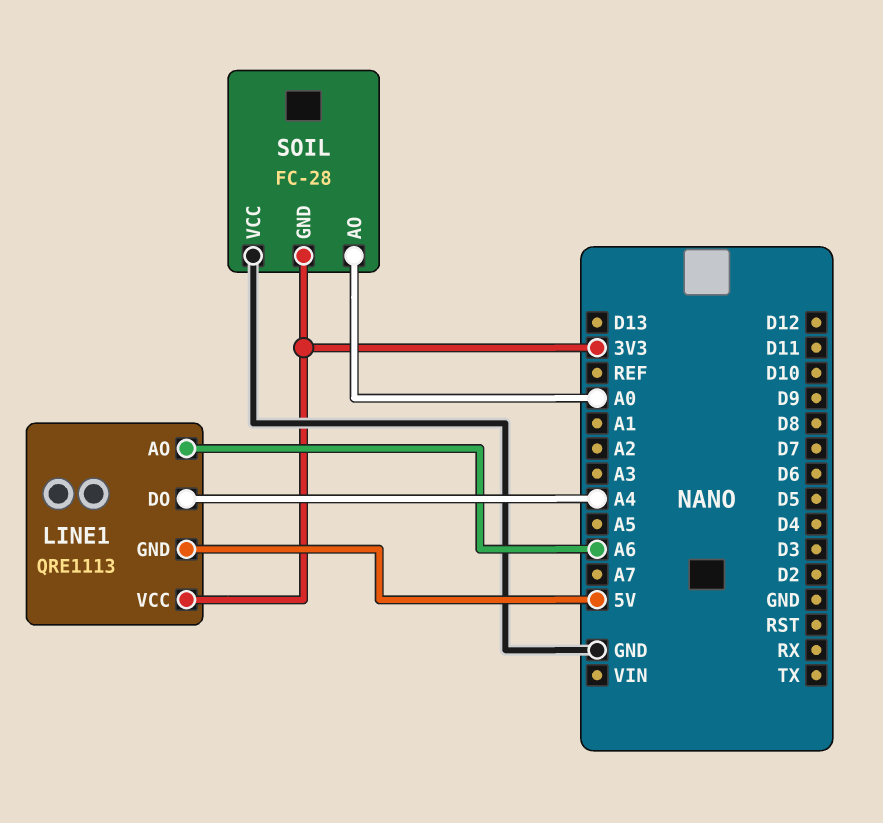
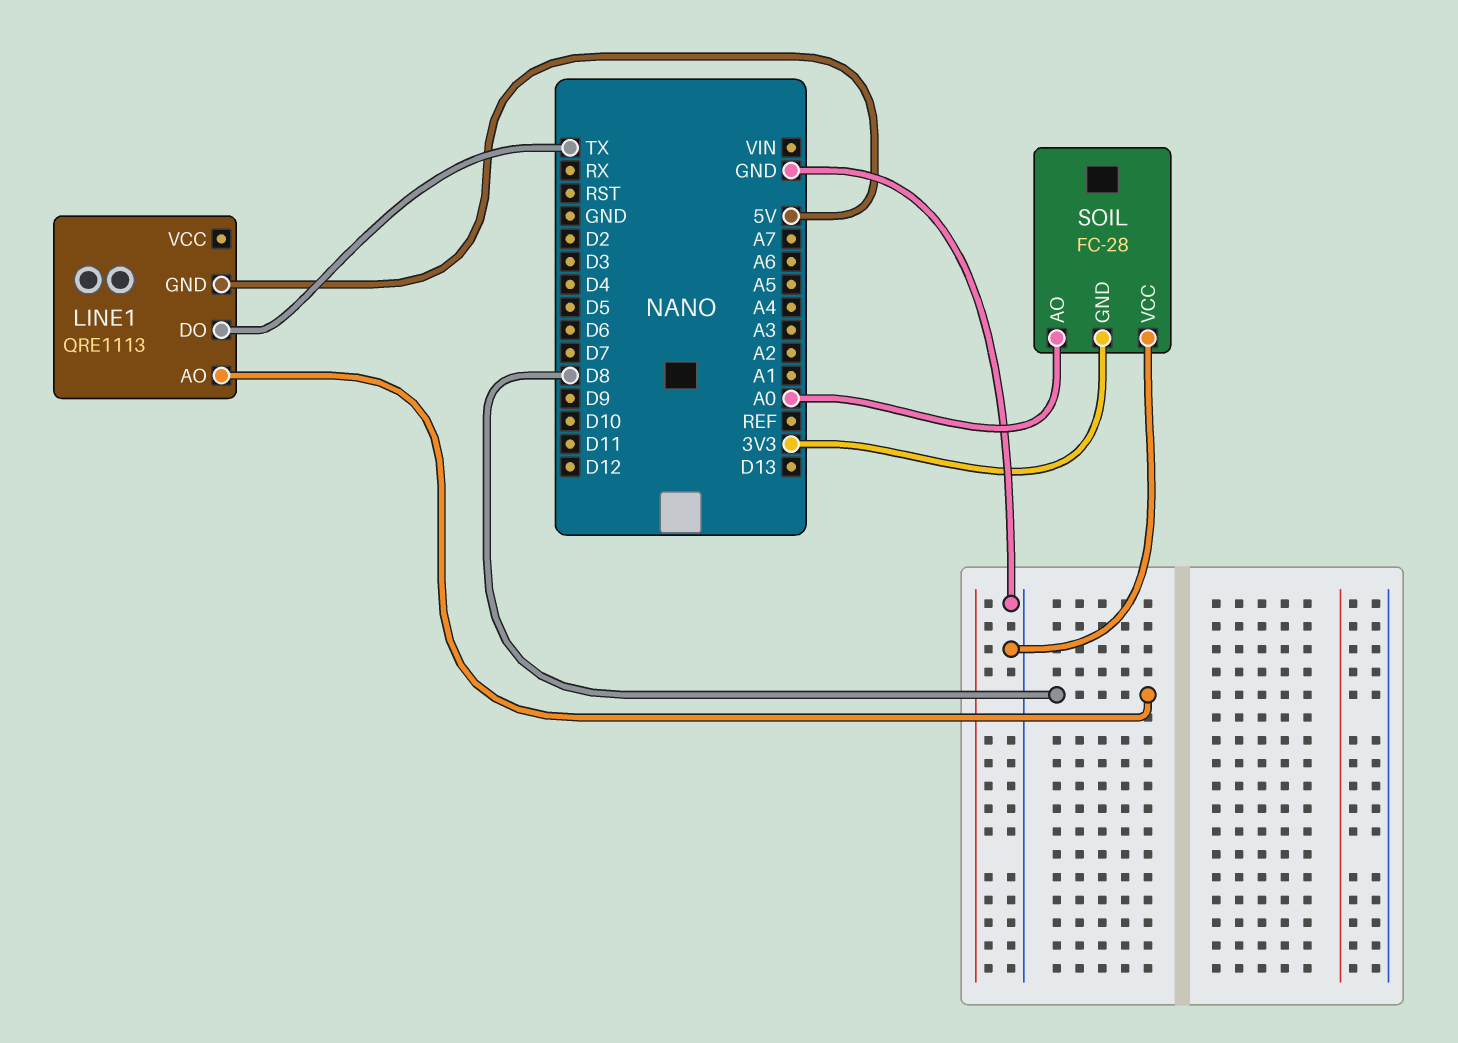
LINE1 pin AO: A6 -> D8
LINE1 pin DO: A4 -> TX
LINE1 pin VCC: 3V3 -> none

